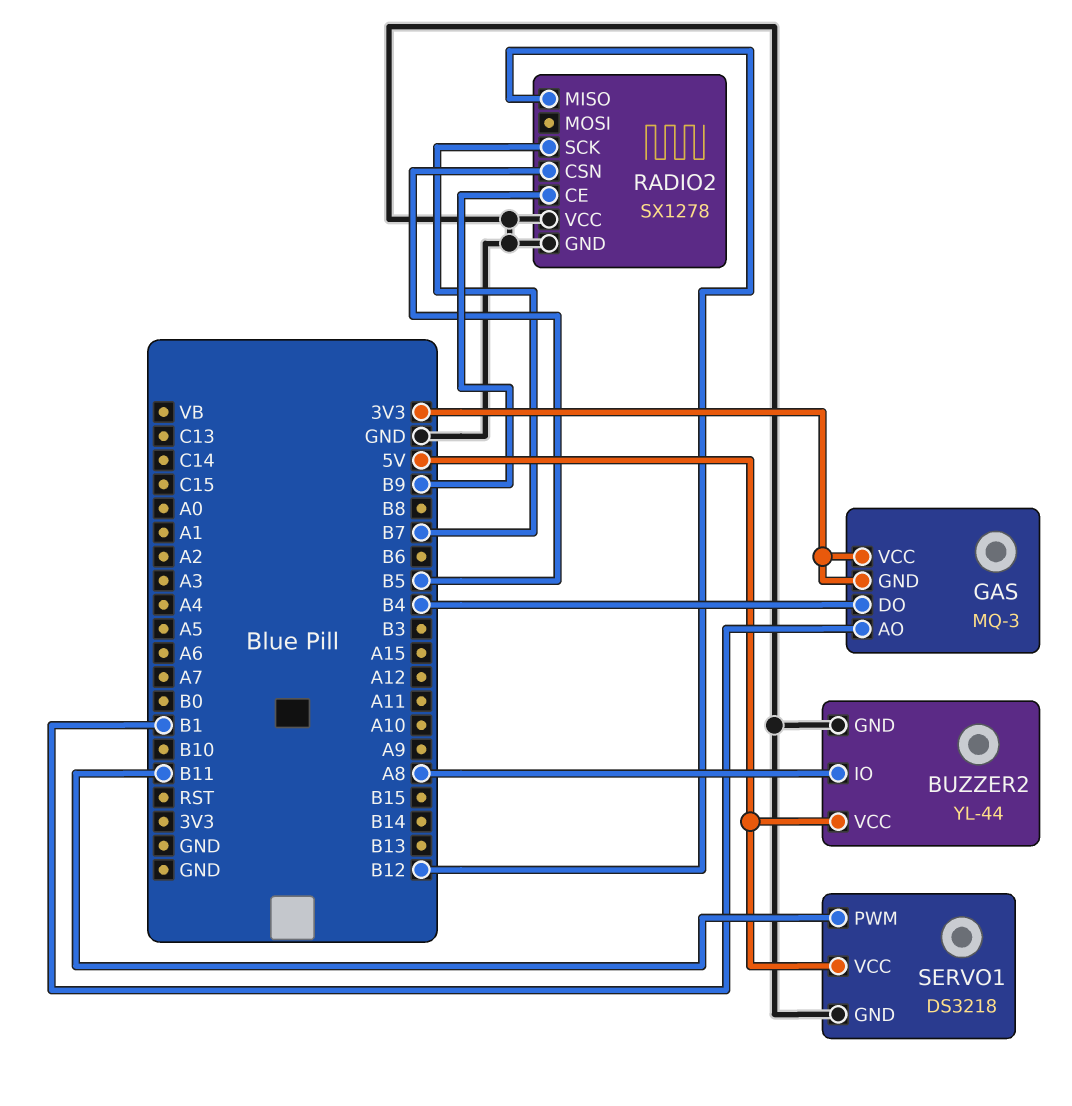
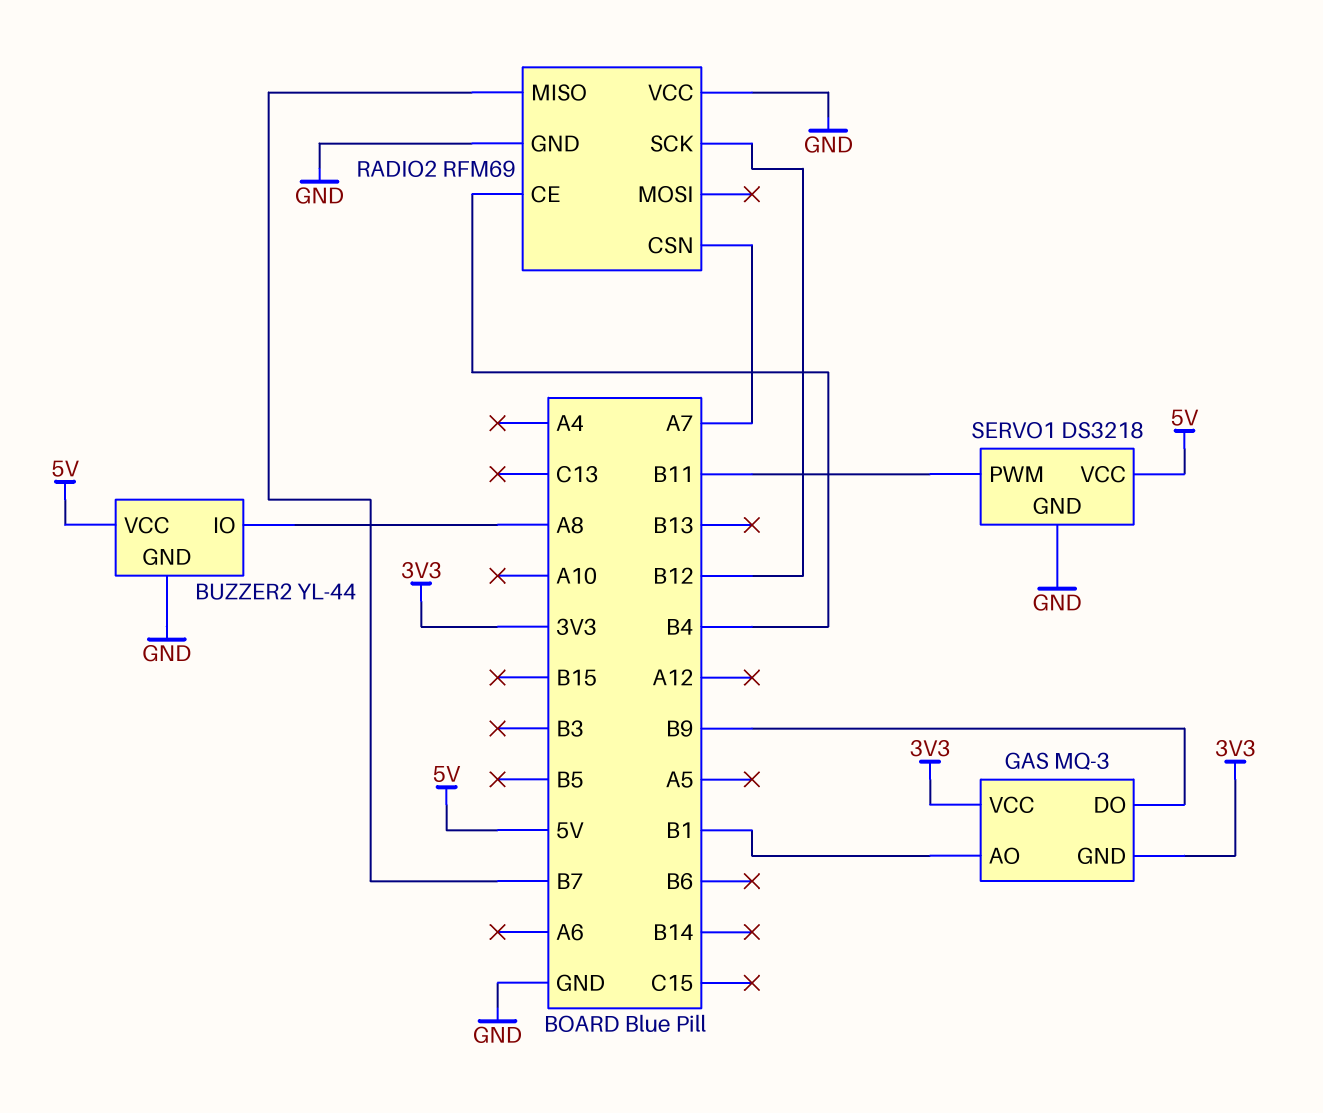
GAS pin DO: B4 -> B9
RADIO2: SX1278 -> RFM69
RADIO2 pin CE: B9 -> B4
RADIO2 pin CSN: B5 -> A7
RADIO2 pin MISO: B12 -> B7
RADIO2 pin SCK: B7 -> B12

